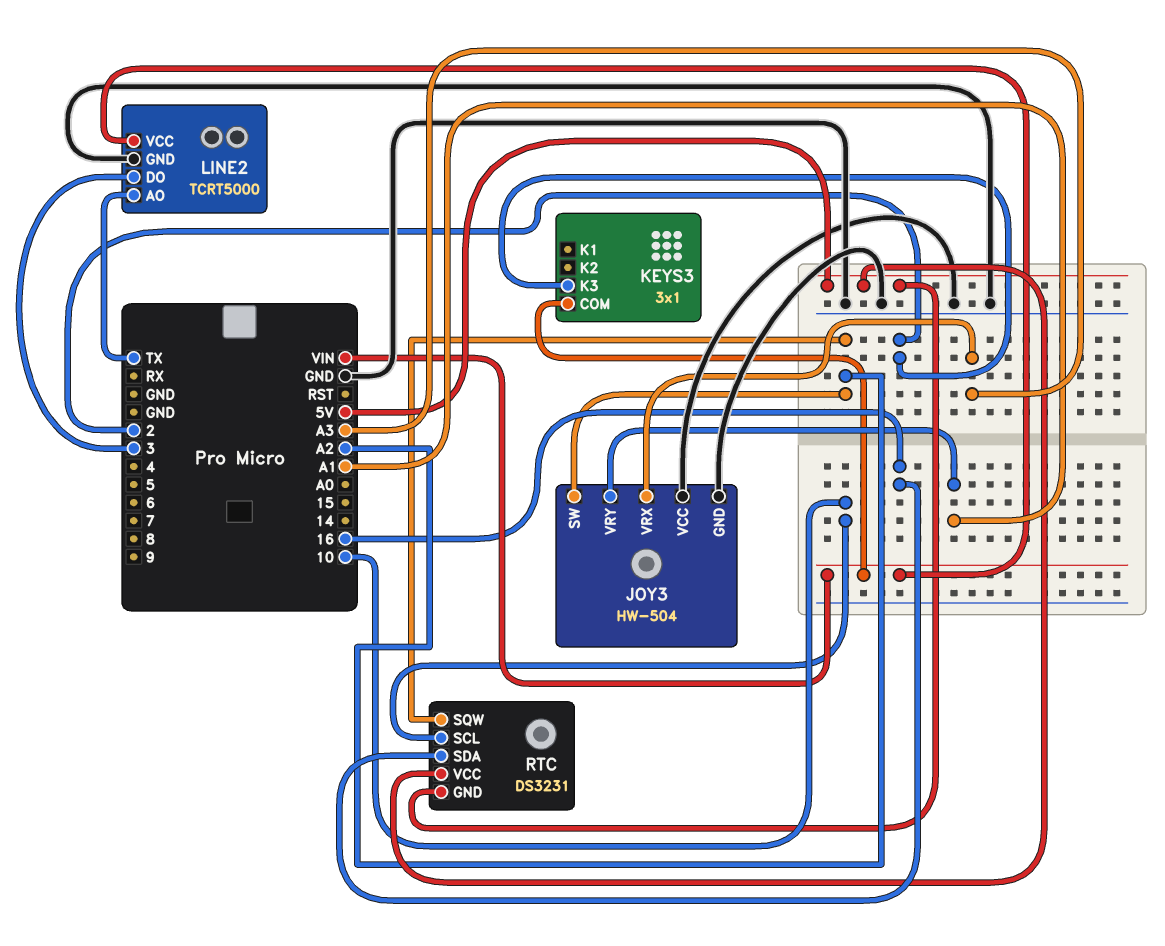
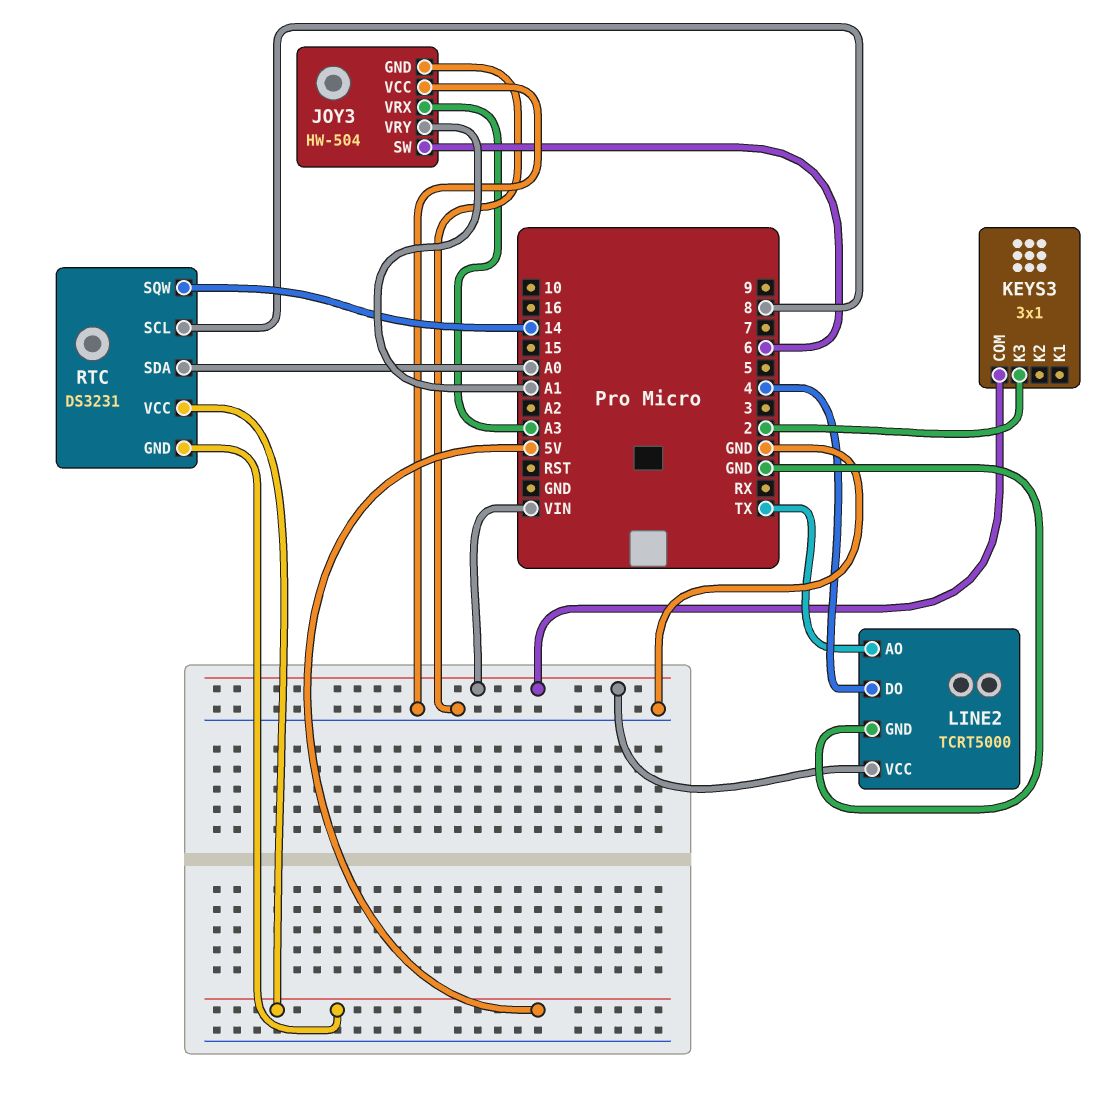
JOY3 pin SW: A2 -> 6
LINE2 pin DO: 3 -> 4
RTC pin SCL: 10 -> 8
RTC pin SDA: 16 -> A0
RTC pin SQW: A2 -> 14

